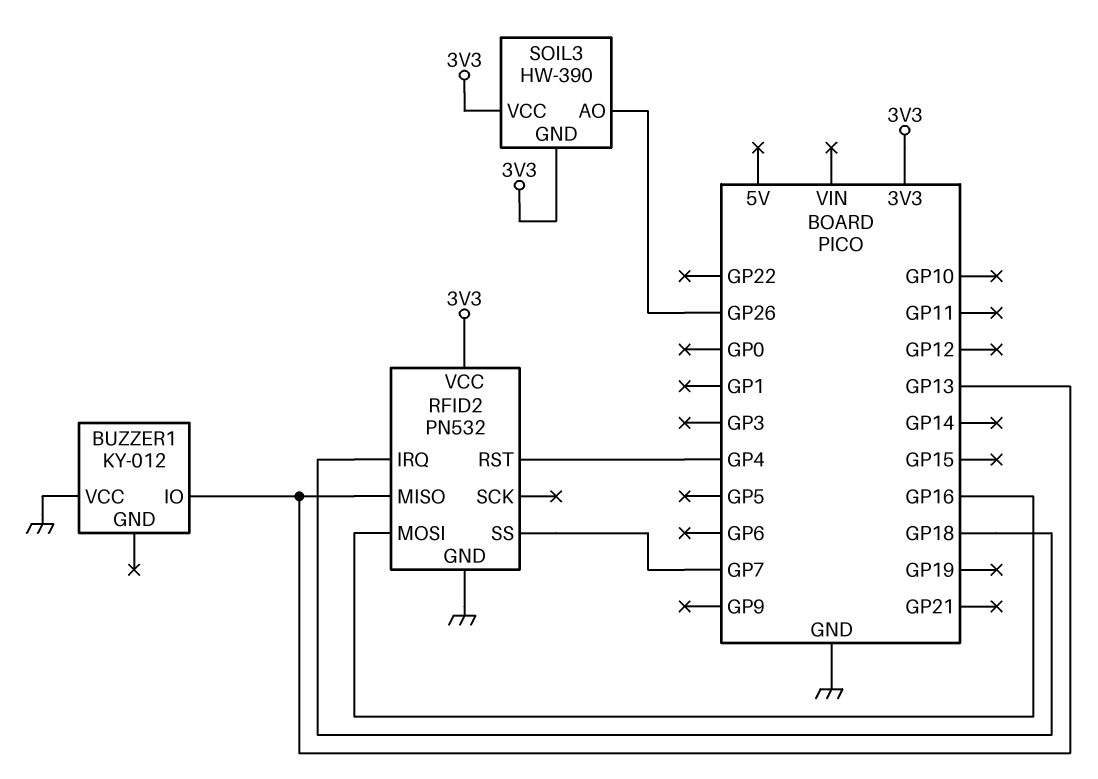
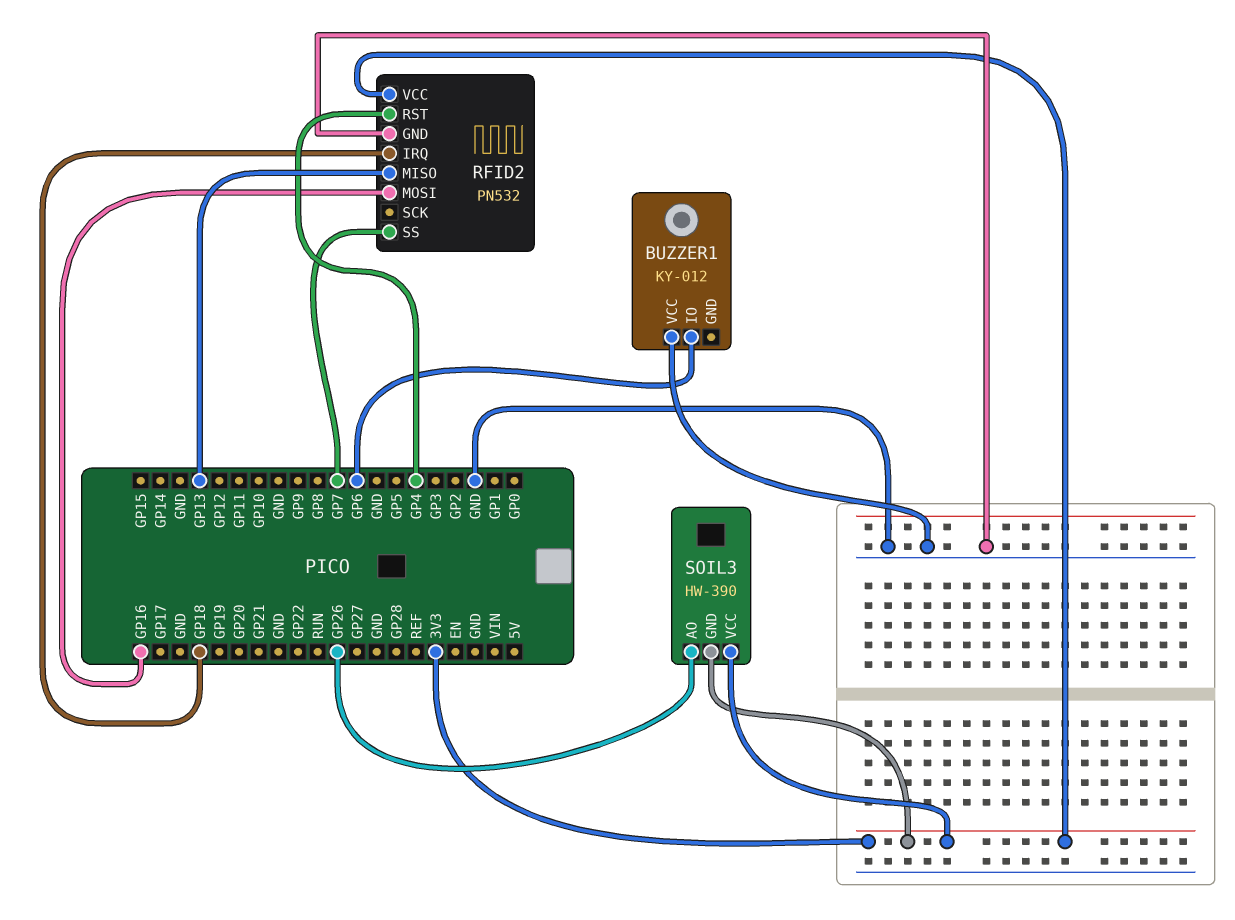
BUZZER1 pin IO: GP13 -> GP6

